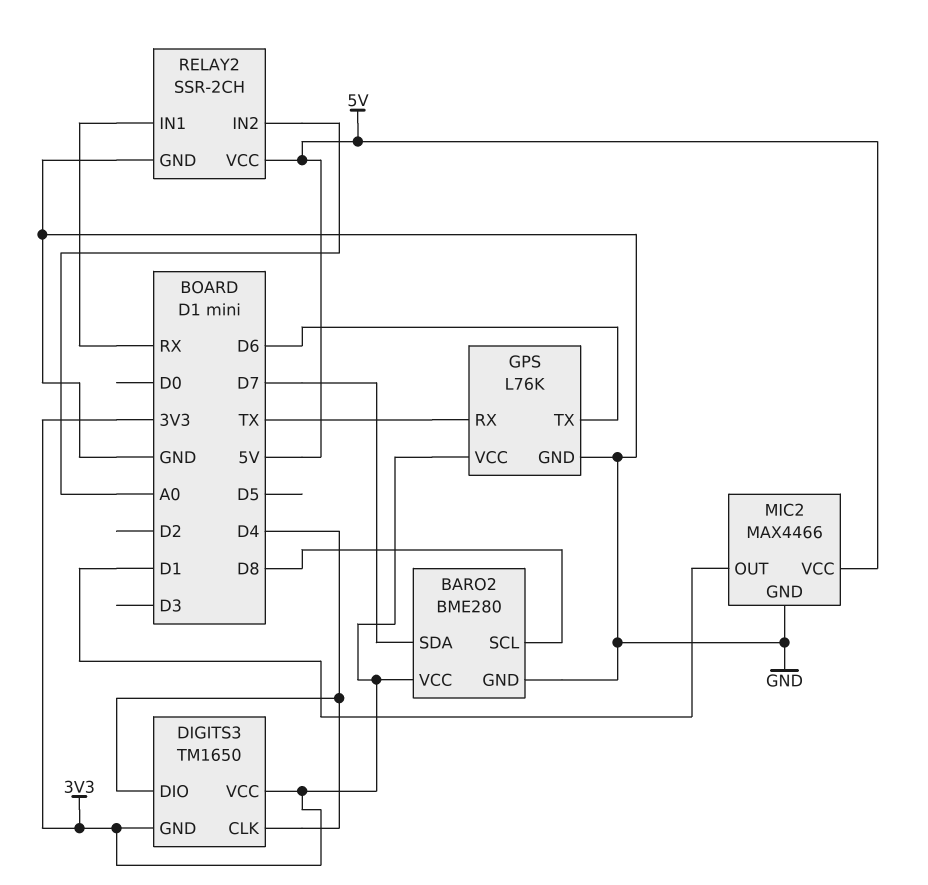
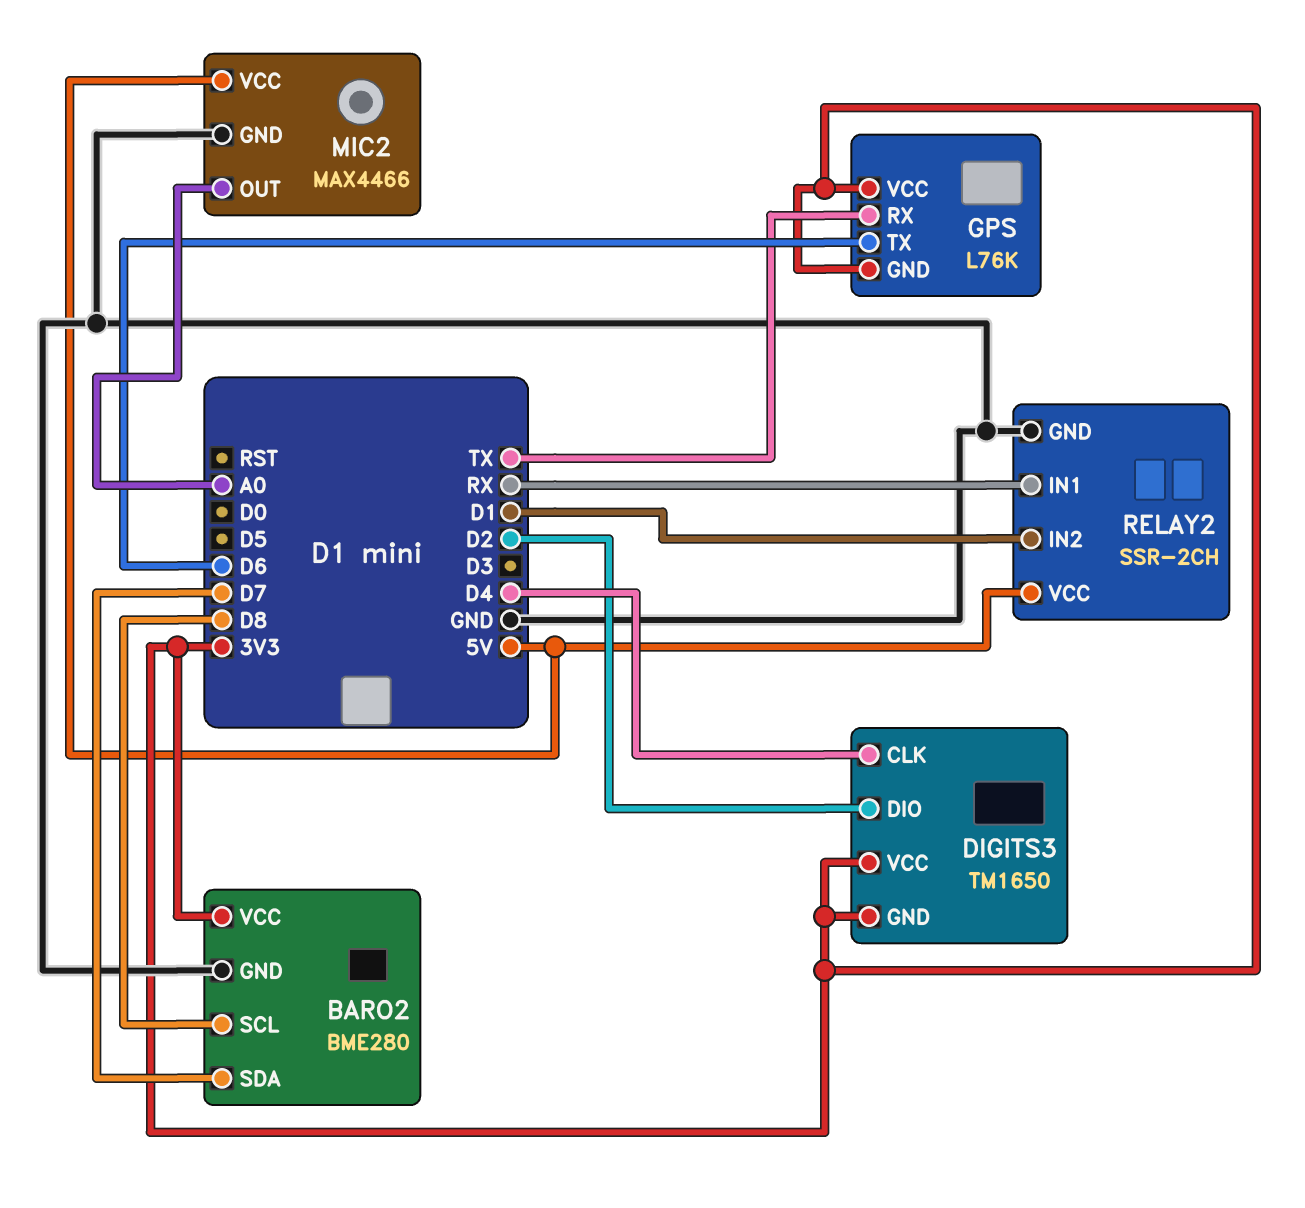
DIGITS3 pin DIO: D4 -> D2
GPS pin GND: GND -> 3V3
MIC2 pin OUT: D1 -> A0
RELAY2 pin IN2: A0 -> D1

